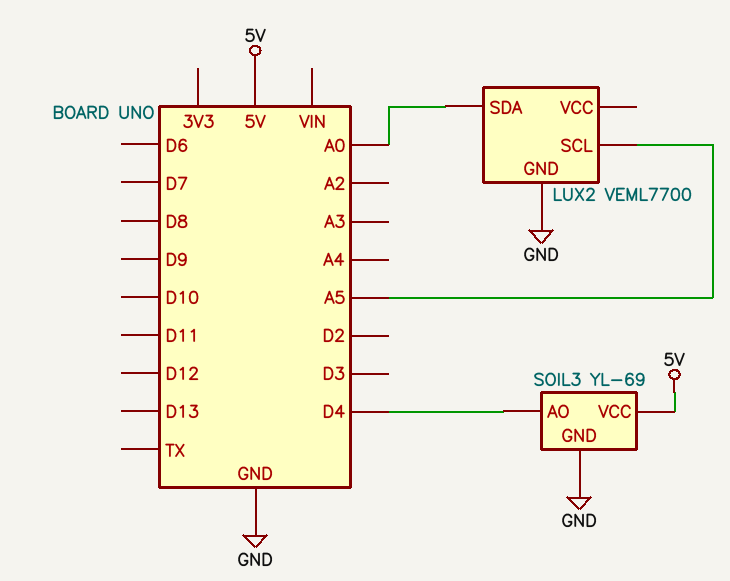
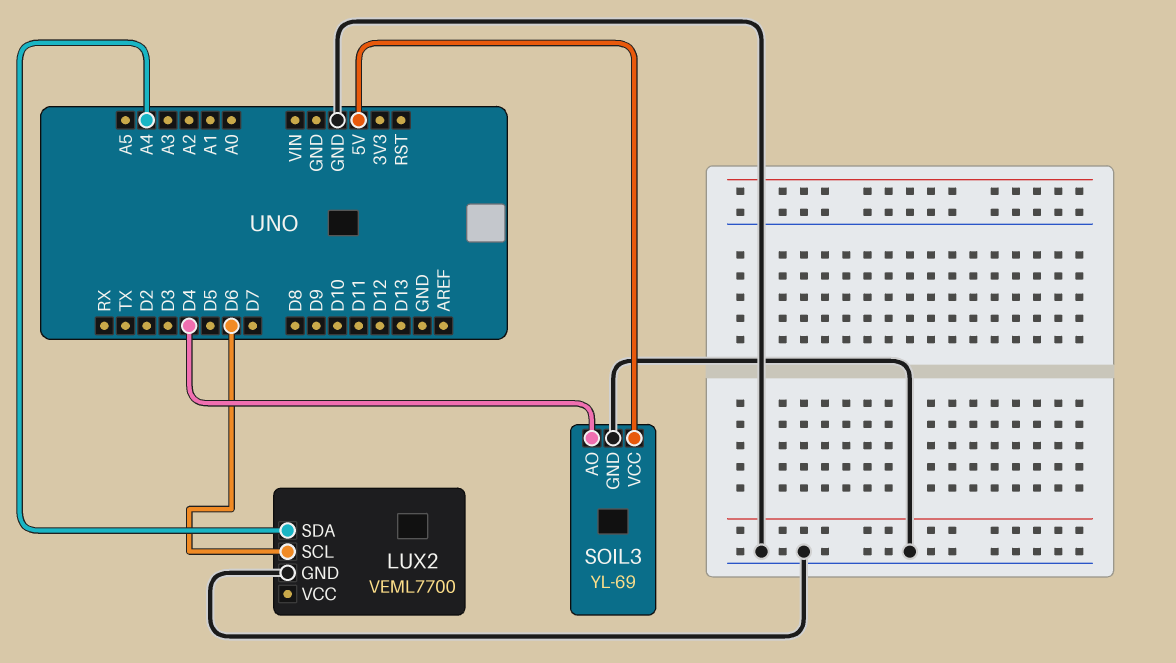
LUX2 pin SCL: A5 -> D6
LUX2 pin SDA: A0 -> A4

